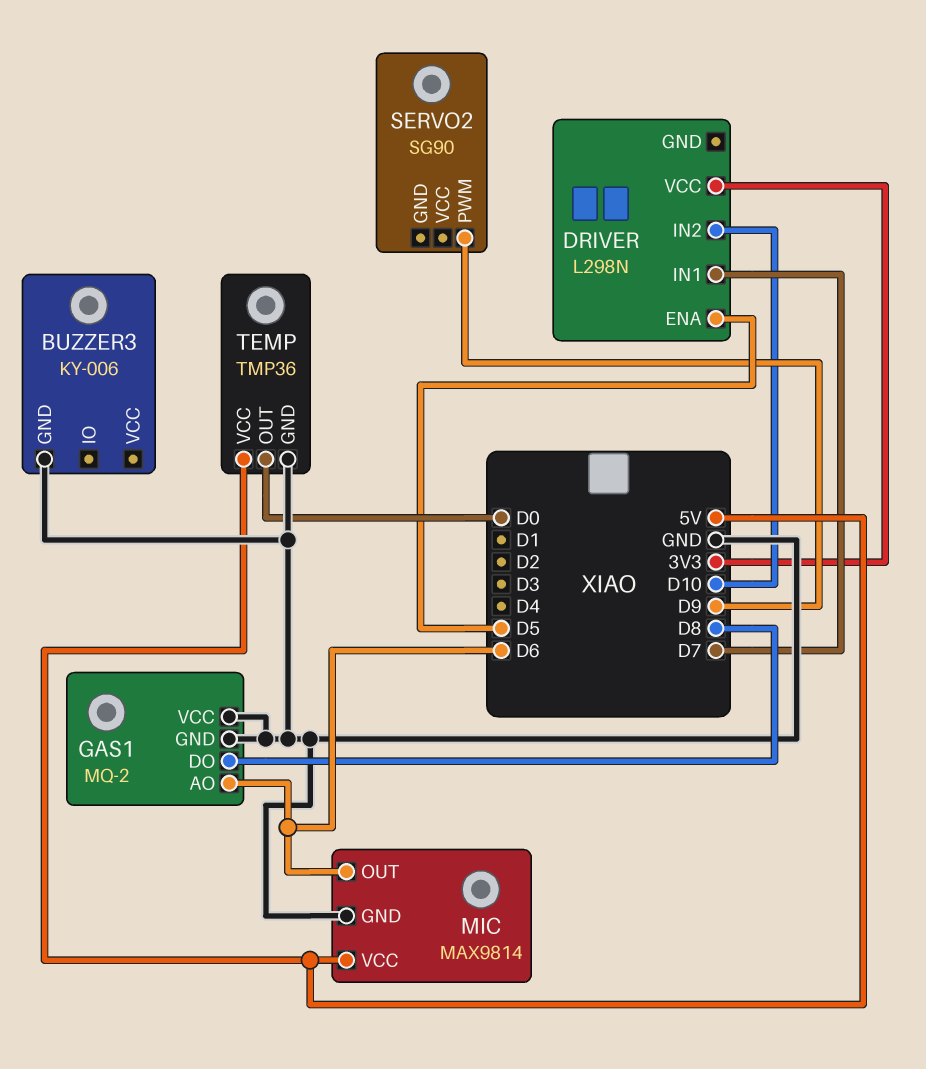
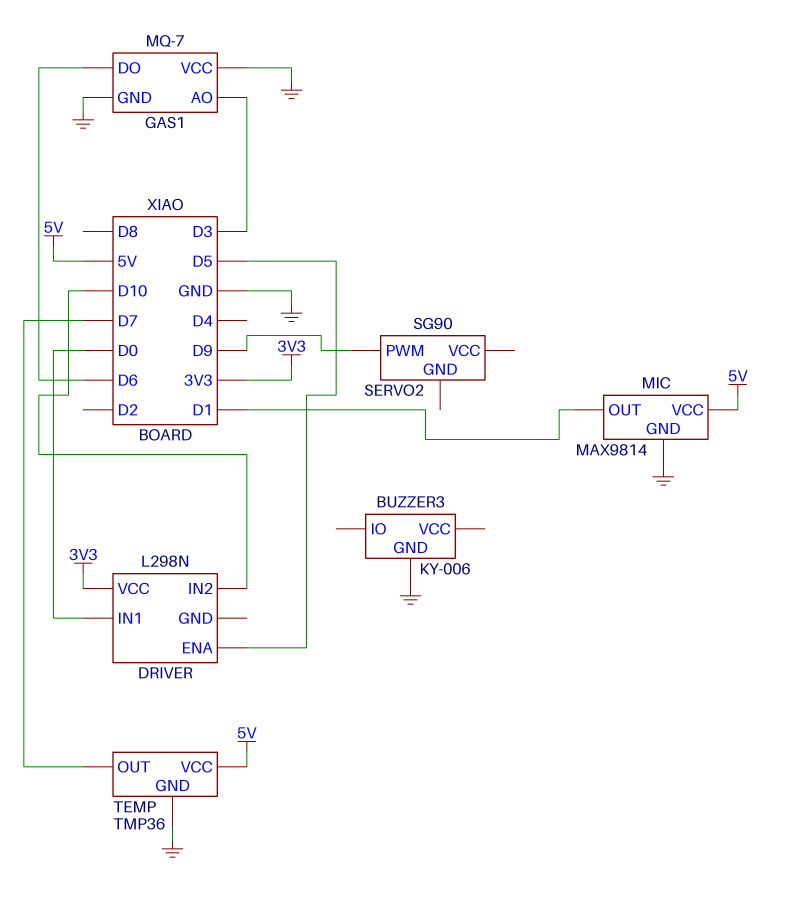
DRIVER pin IN1: D7 -> D0
GAS1: MQ-2 -> MQ-7
GAS1 pin AO: D6 -> D3
GAS1 pin DO: D8 -> D6
MIC pin OUT: D6 -> D1
TEMP pin OUT: D0 -> D7

